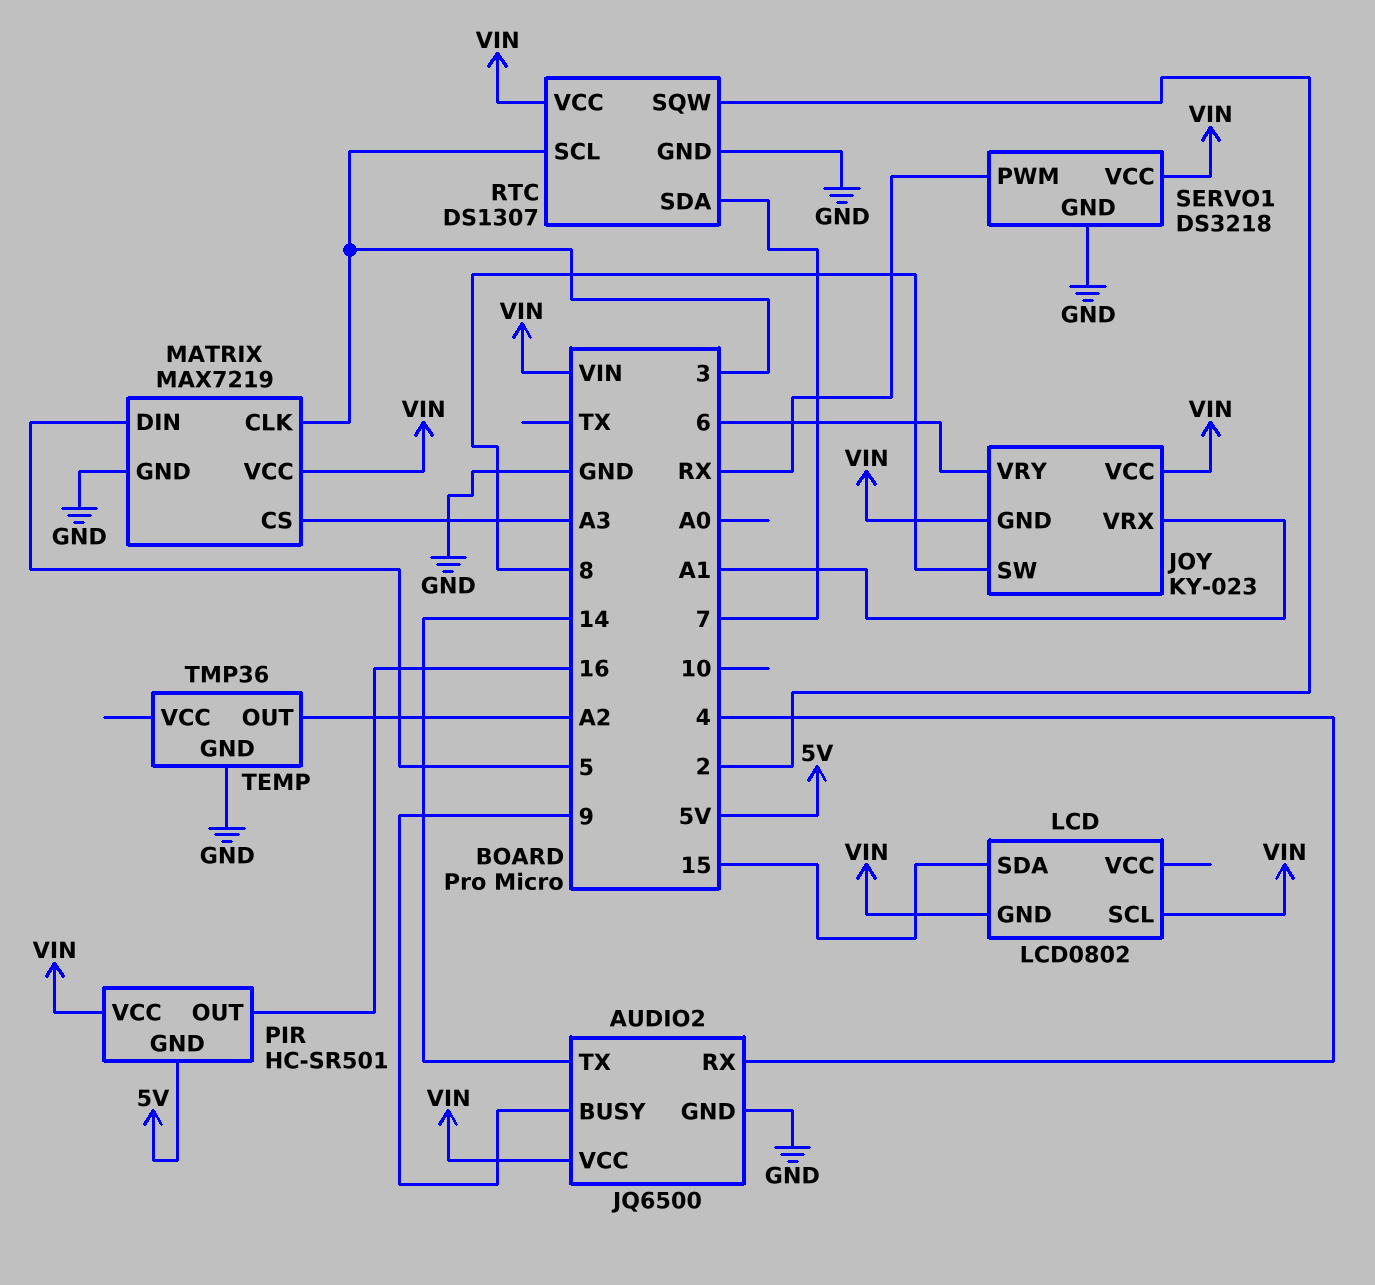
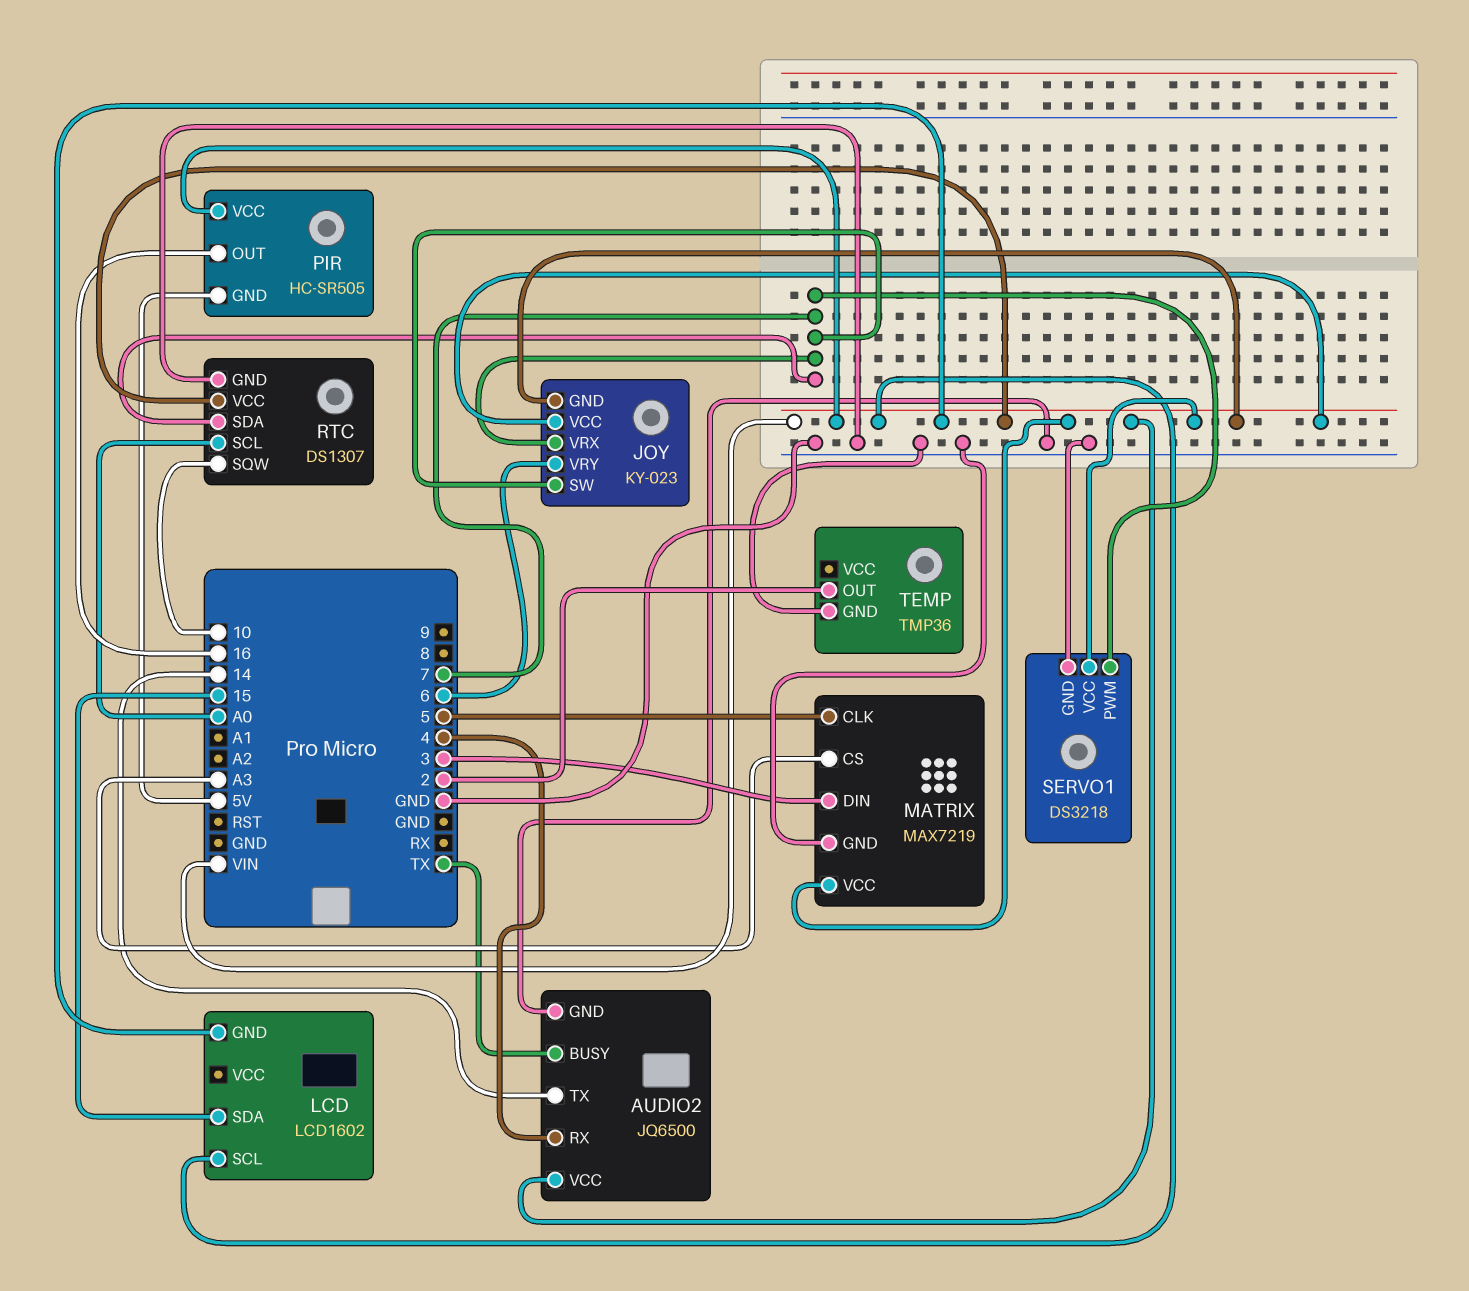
AUDIO2 pin BUSY: 9 -> TX
JOY pin SW: 8 -> 7
JOY pin VRX: A1 -> 7
LCD: LCD0802 -> LCD1602
MATRIX pin CLK: 3 -> 5
MATRIX pin DIN: 5 -> 3
PIR: HC-SR501 -> HC-SR505
RTC pin SCL: 3 -> A0
RTC pin SQW: 2 -> 10
SERVO1 pin PWM: RX -> 7
TEMP pin OUT: A2 -> 2

